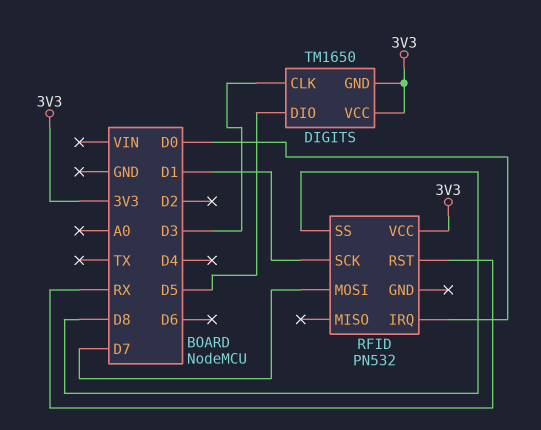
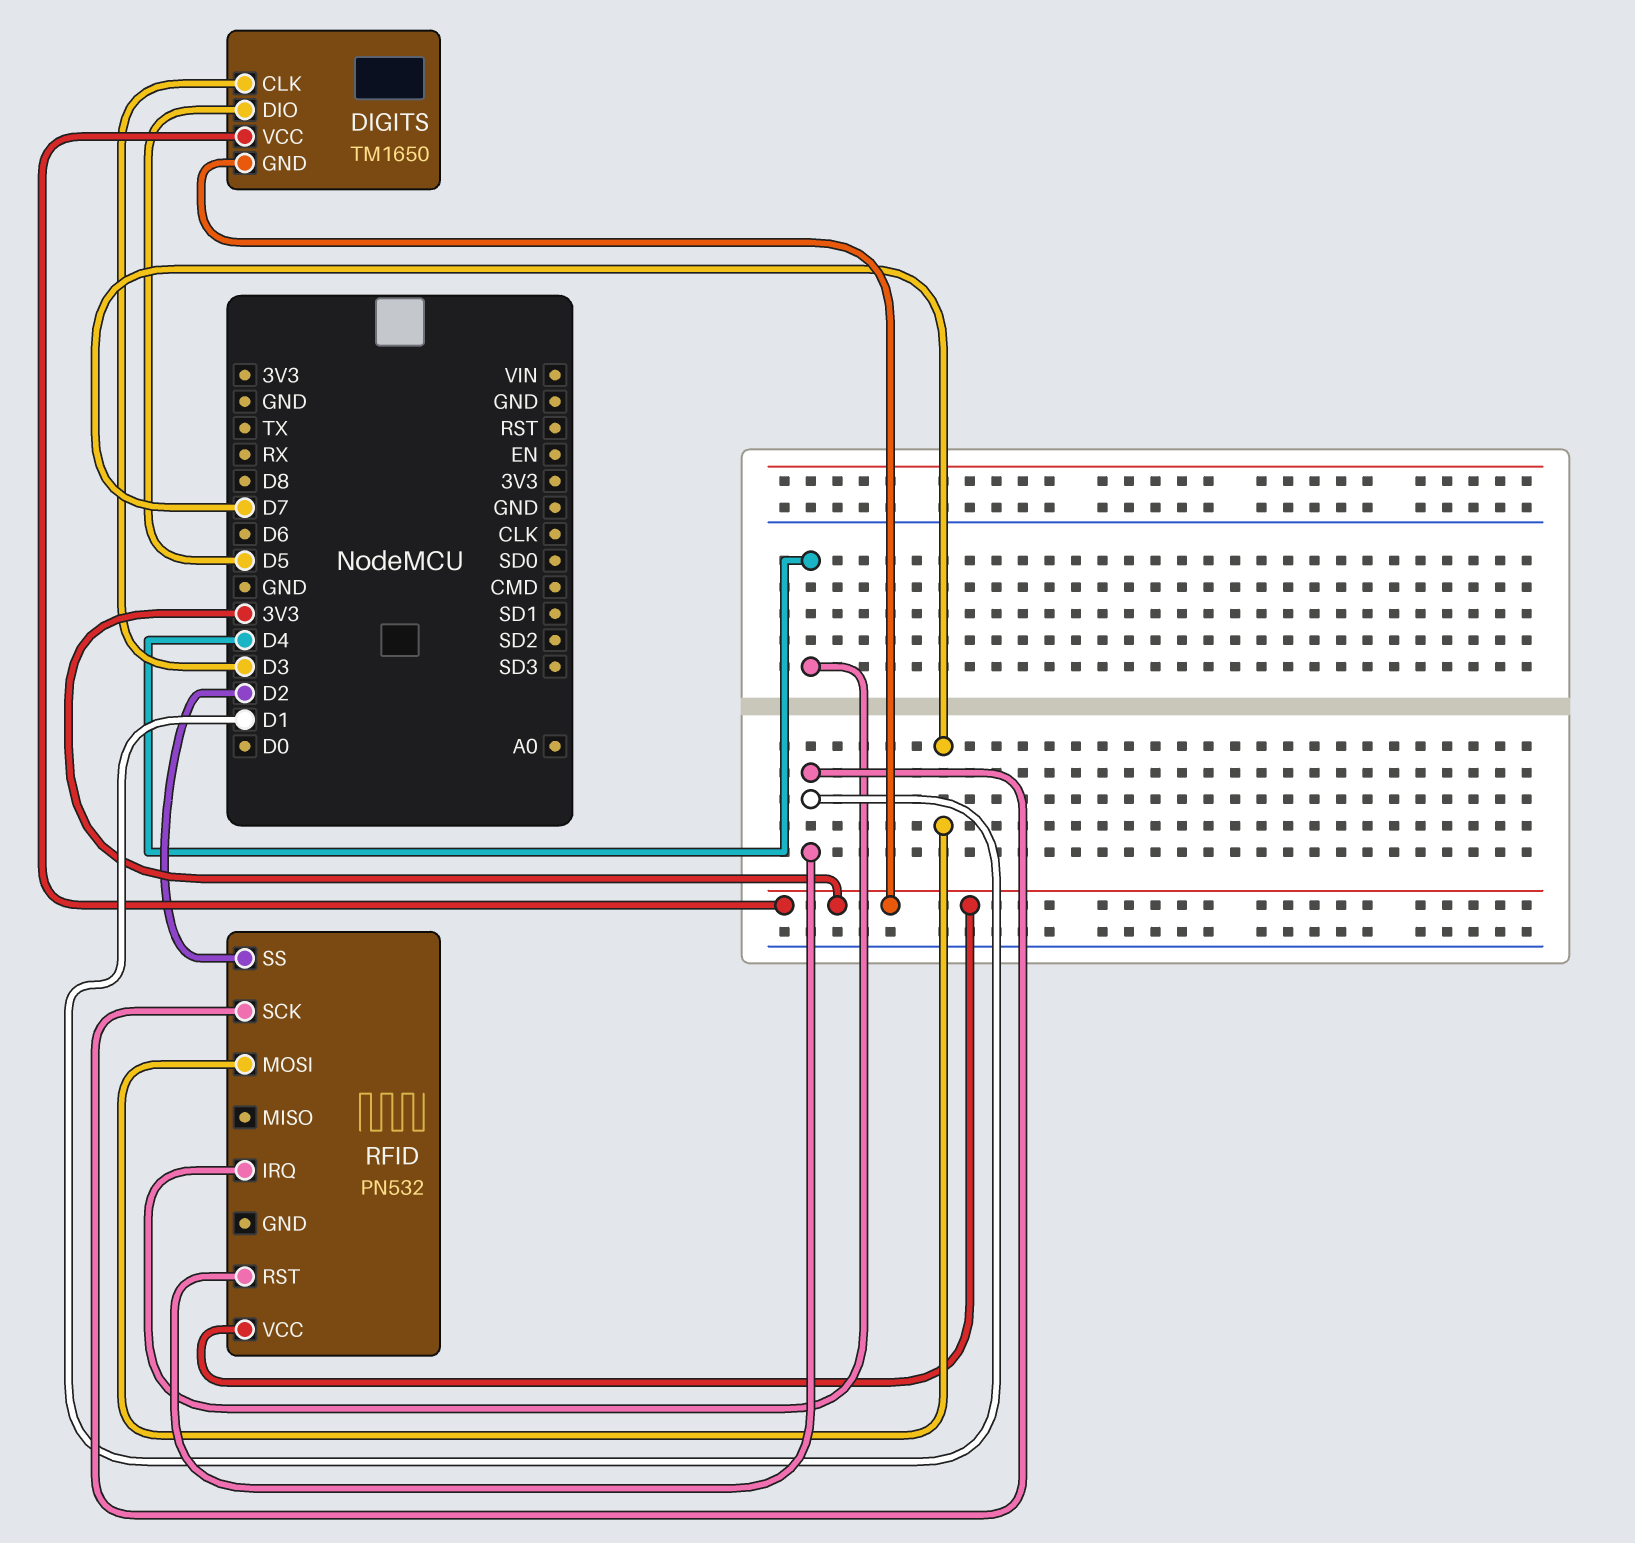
RFID pin IRQ: D0 -> D4
RFID pin RST: RX -> D1
RFID pin SS: D8 -> D2

